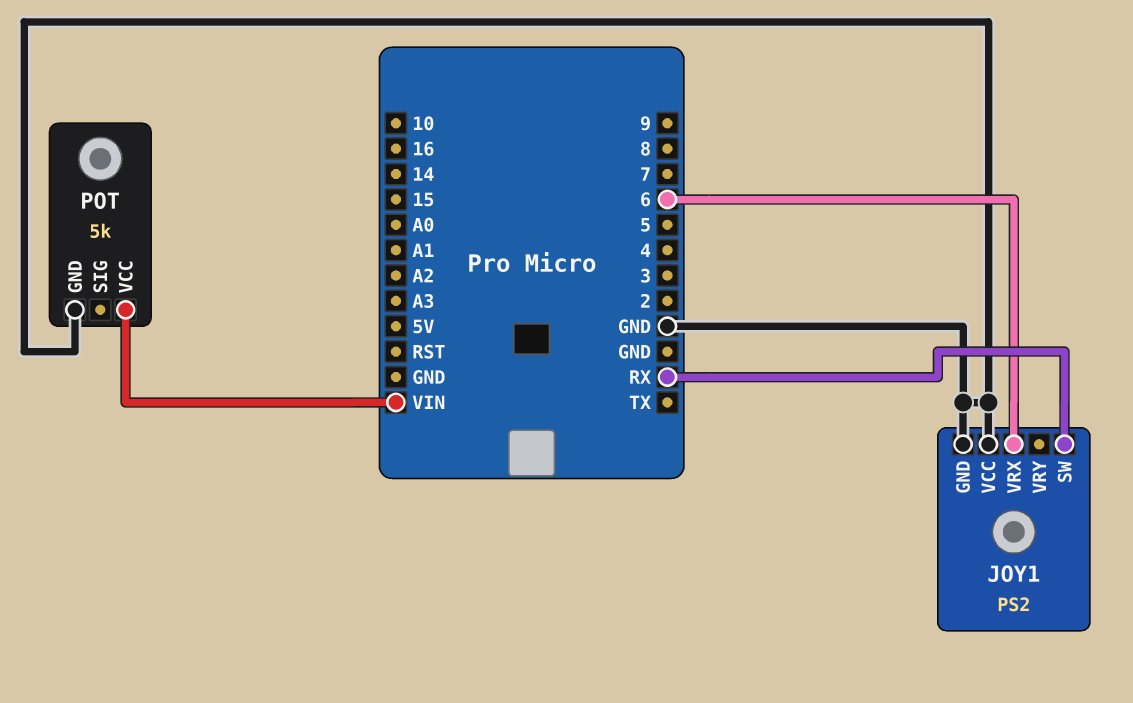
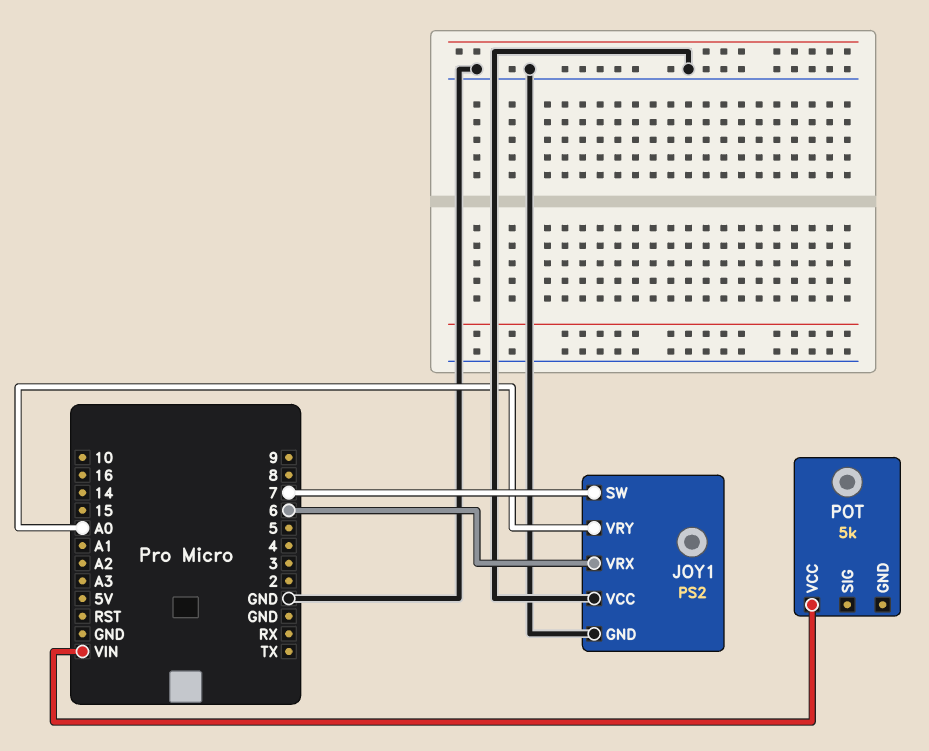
JOY1 pin SW: RX -> 7
JOY1 pin VRY: none -> A0
POT pin GND: GND -> none

